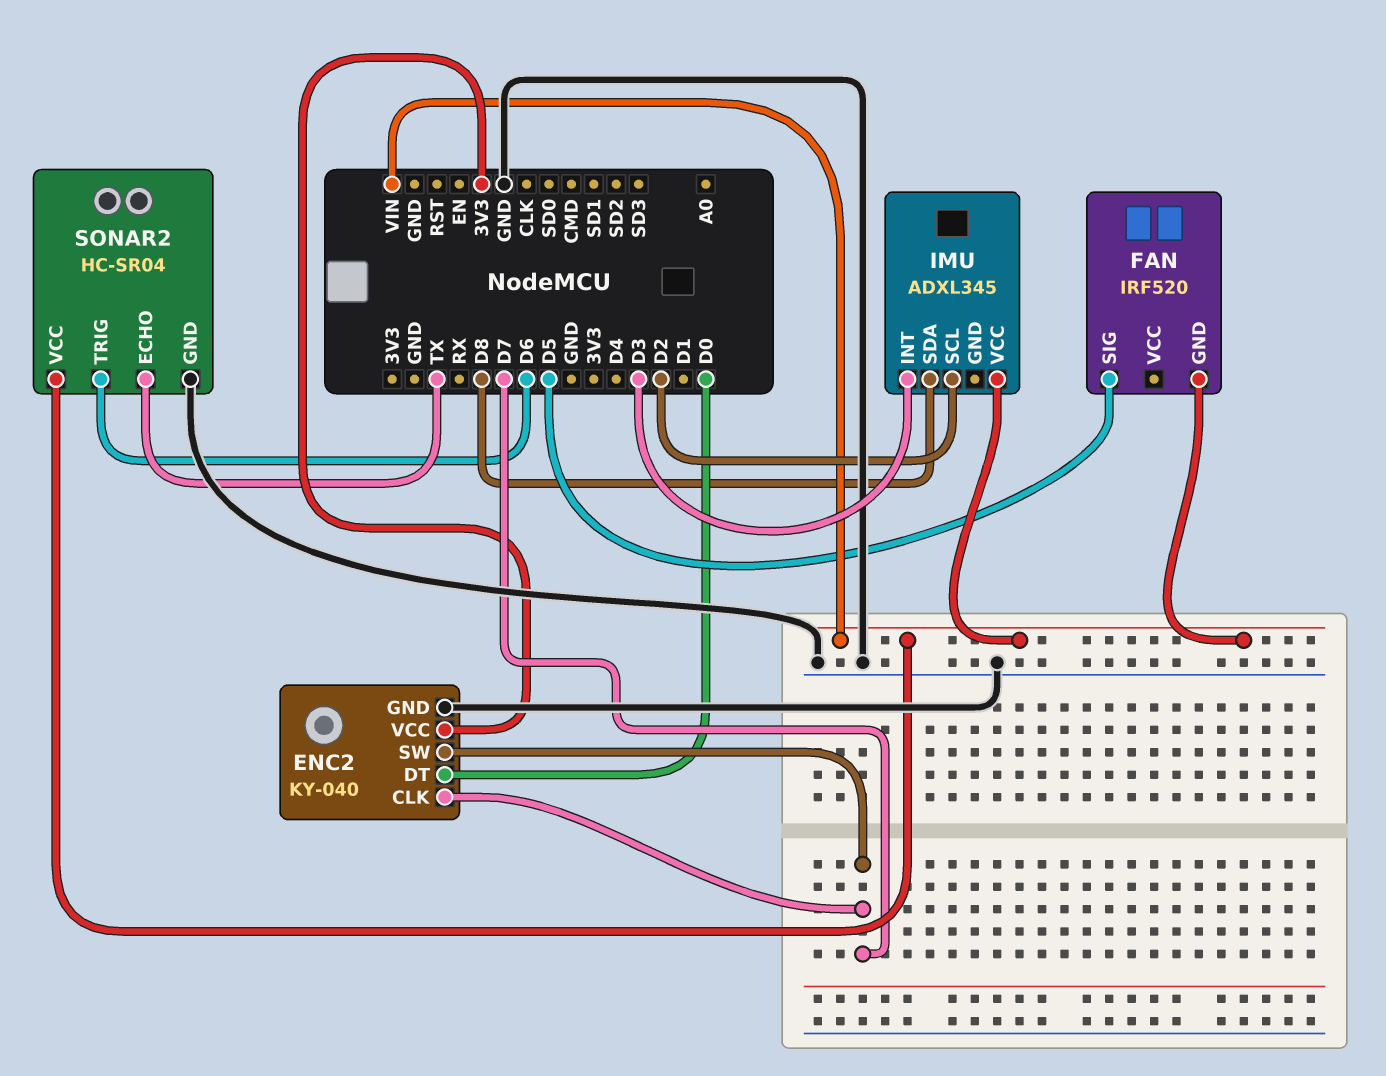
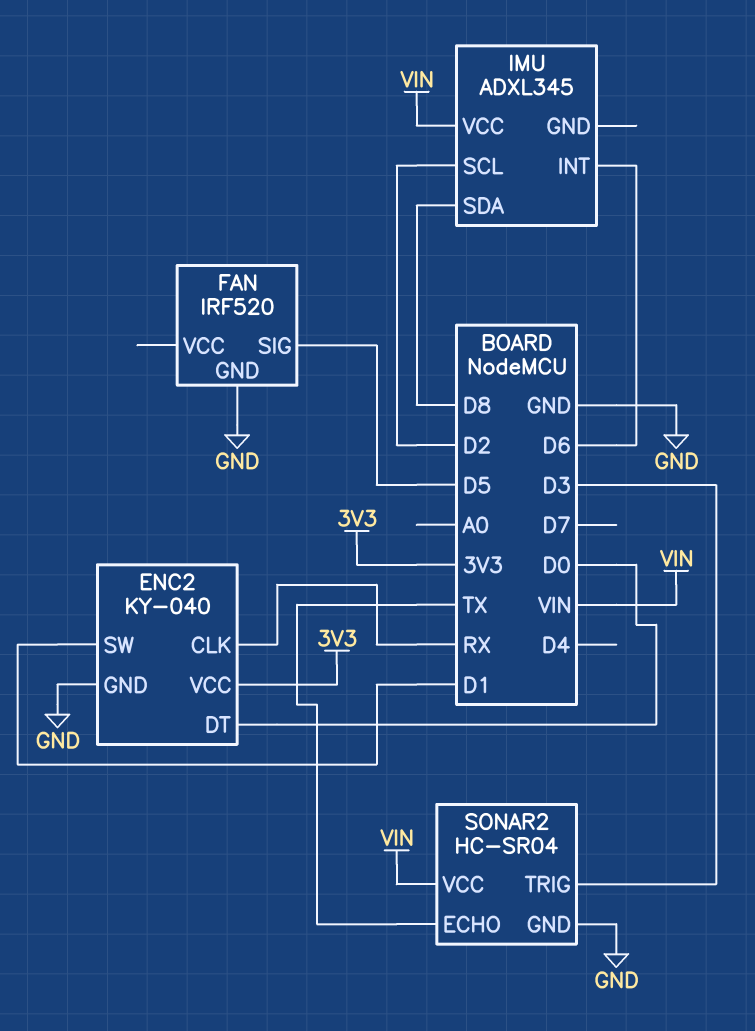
ENC2 pin CLK: D7 -> RX
ENC2 pin SW: D7 -> D1
FAN pin GND: VIN -> GND
IMU pin INT: D3 -> D6
SONAR2 pin TRIG: D6 -> D3

